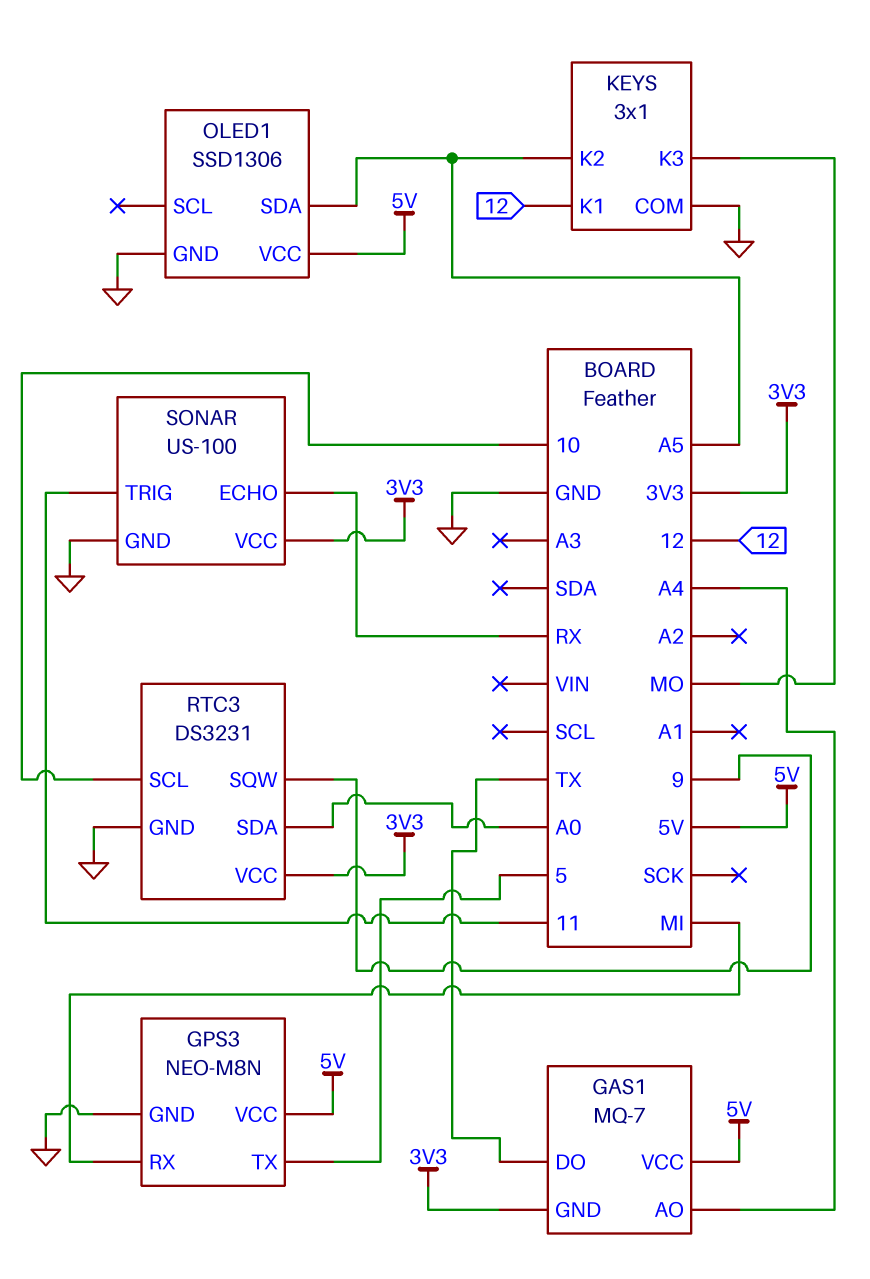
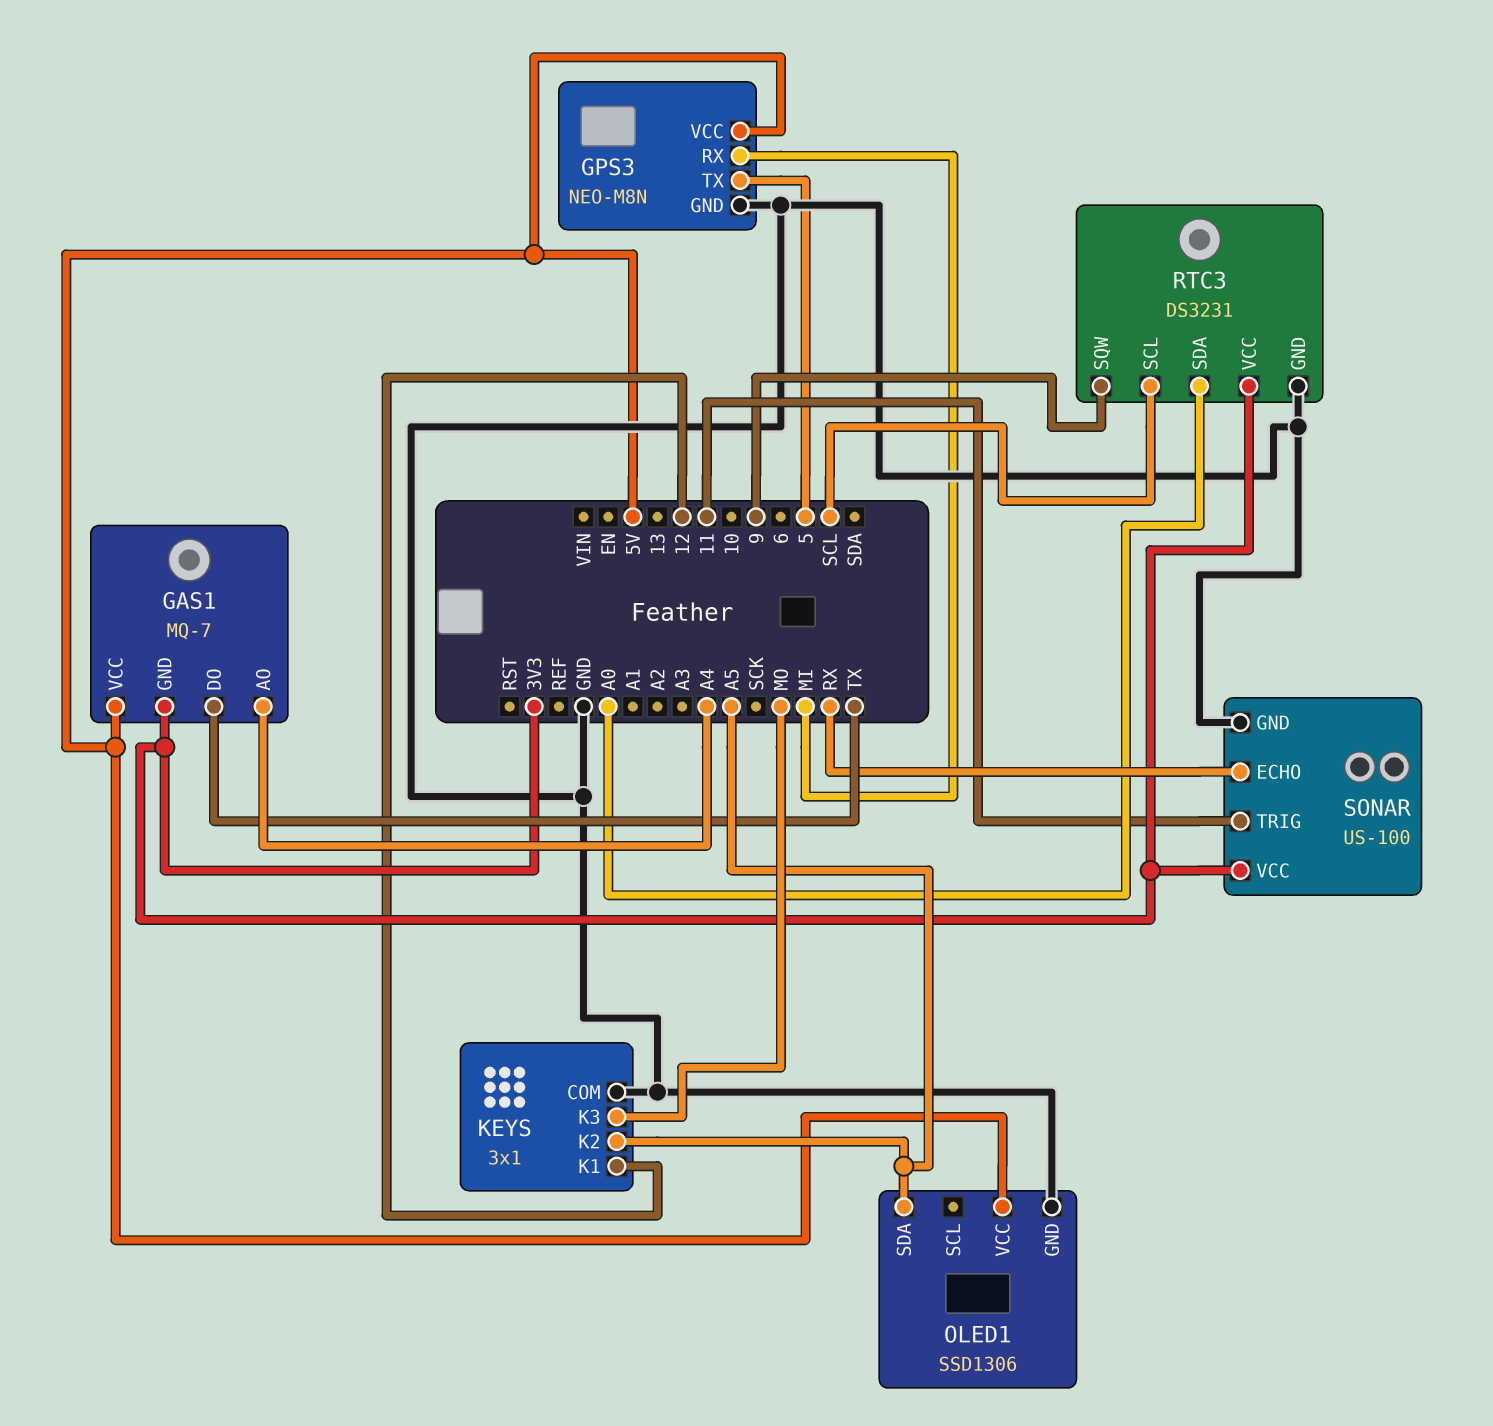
RTC3 pin SCL: 10 -> SCL

